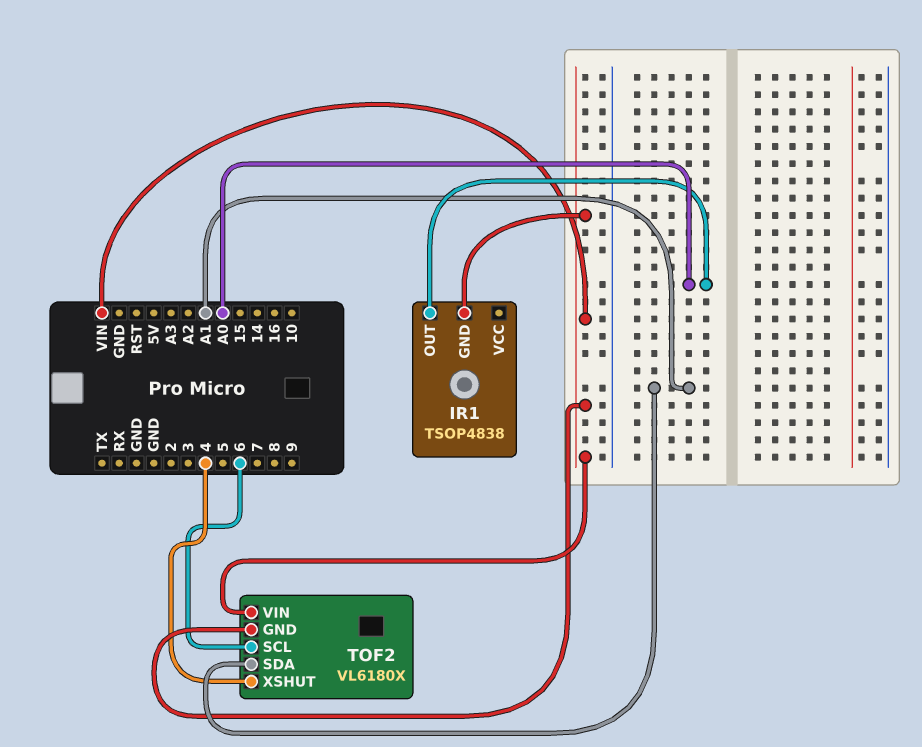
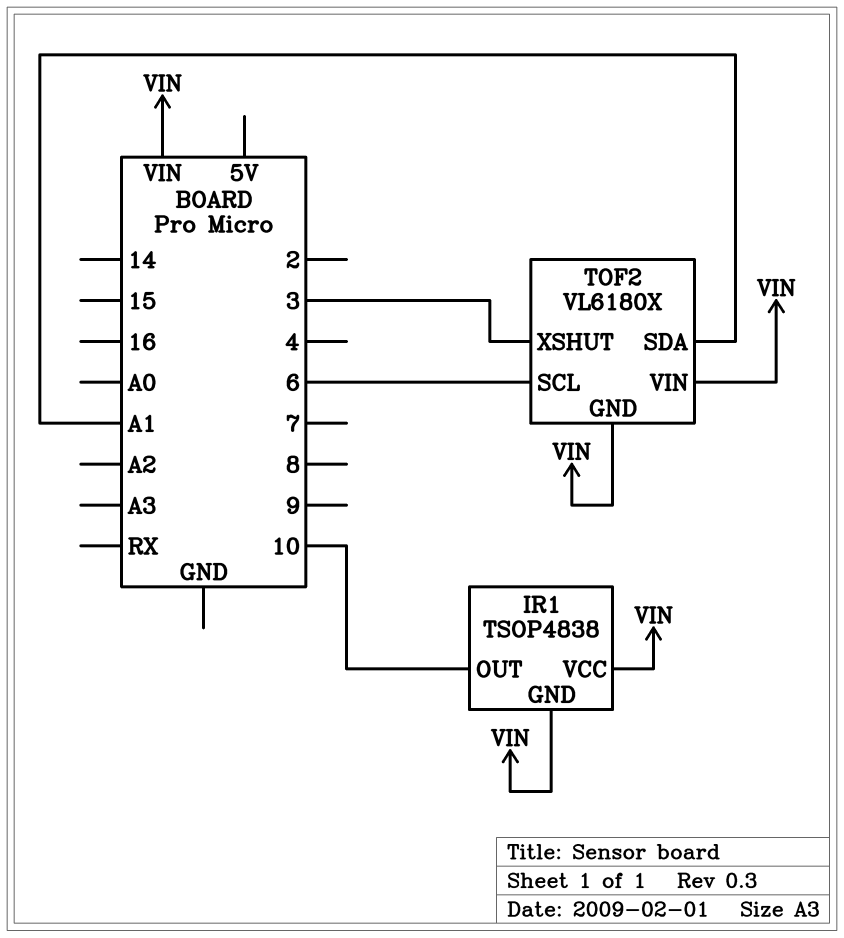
IR1 pin OUT: A0 -> 10
IR1 pin VCC: none -> VIN
TOF2 pin XSHUT: 4 -> 3

